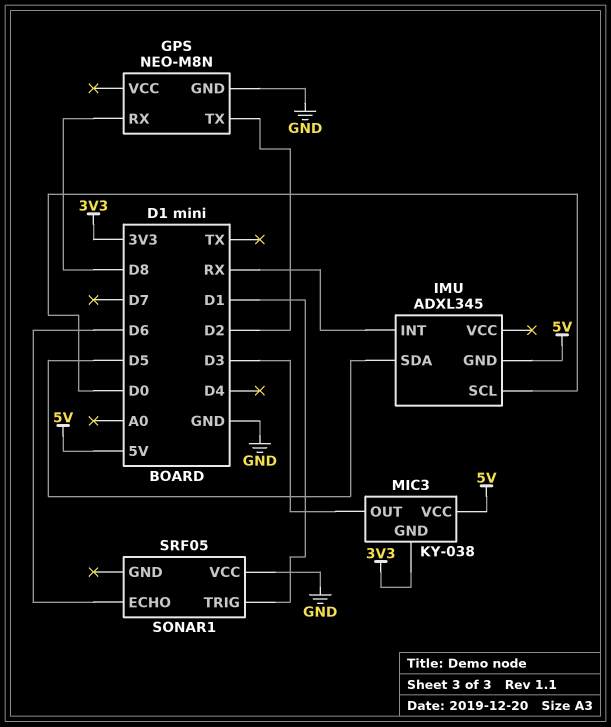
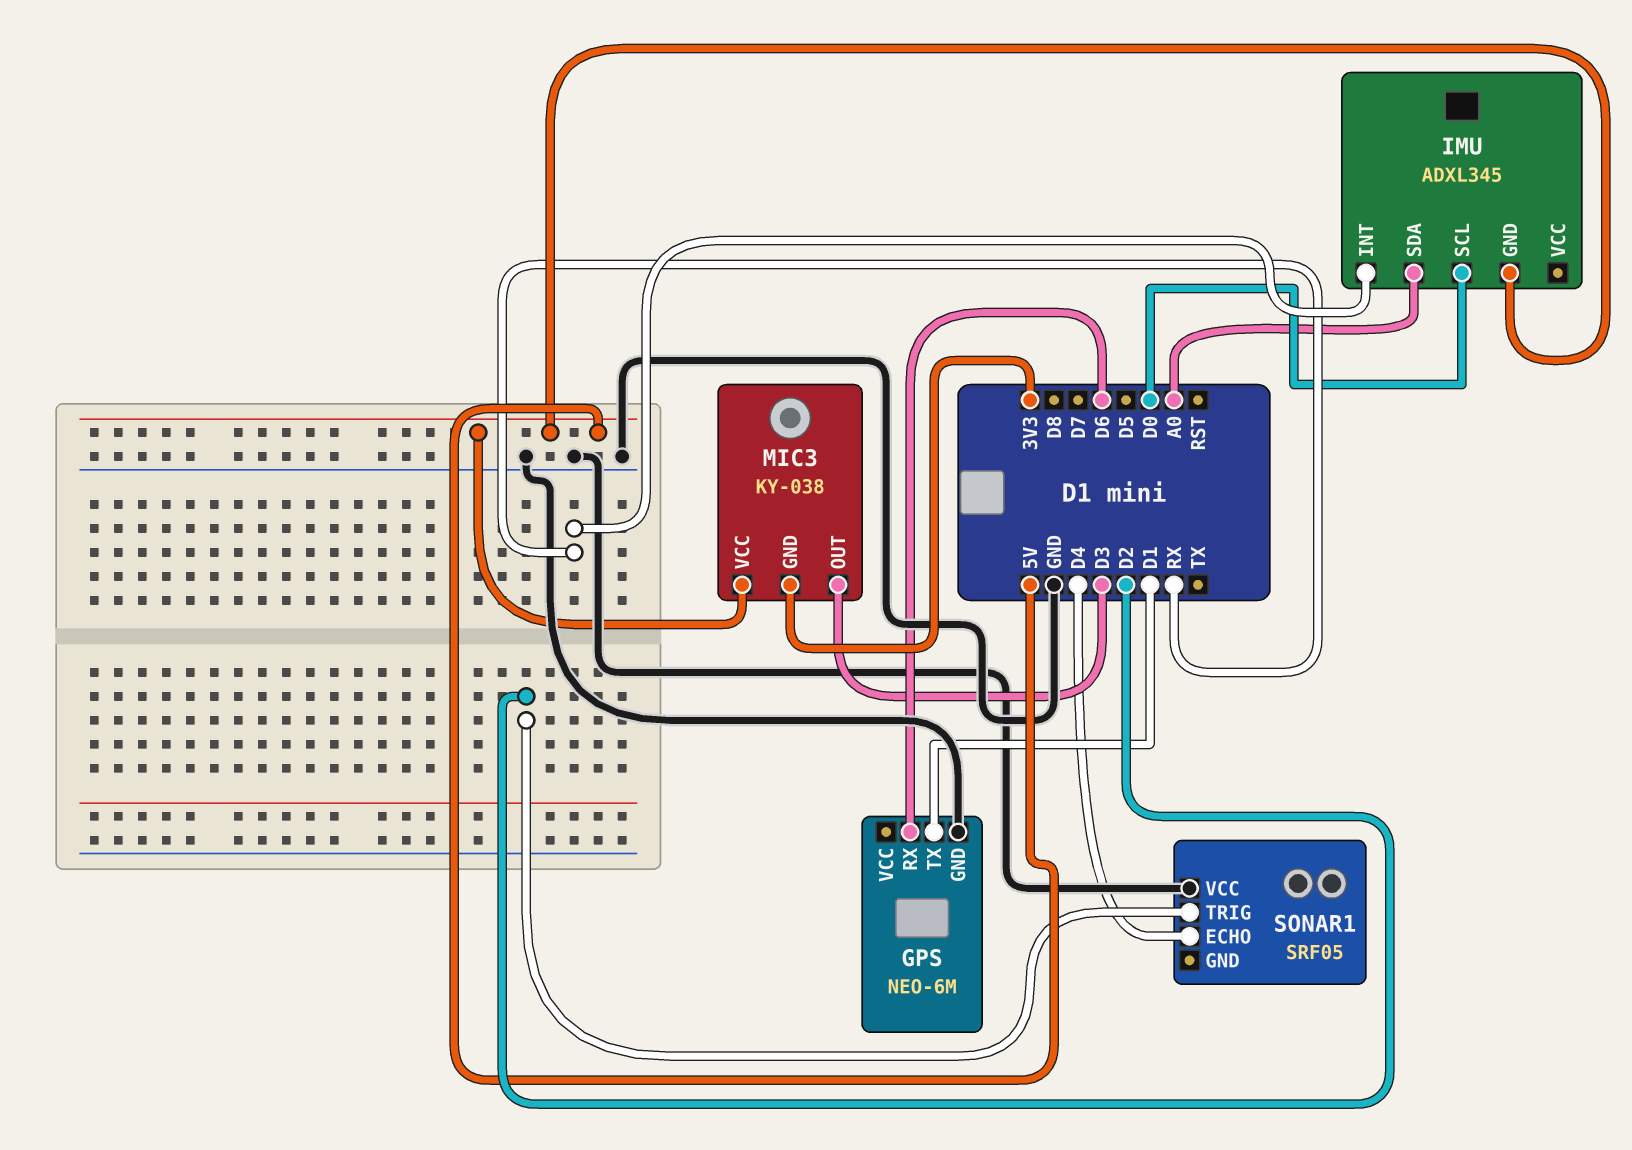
GPS: NEO-M8N -> NEO-6M
GPS pin RX: D8 -> D6
GPS pin TX: D2 -> D1
IMU pin SDA: D5 -> A0
SONAR1 pin ECHO: D6 -> D4
SONAR1 pin TRIG: D1 -> D2

